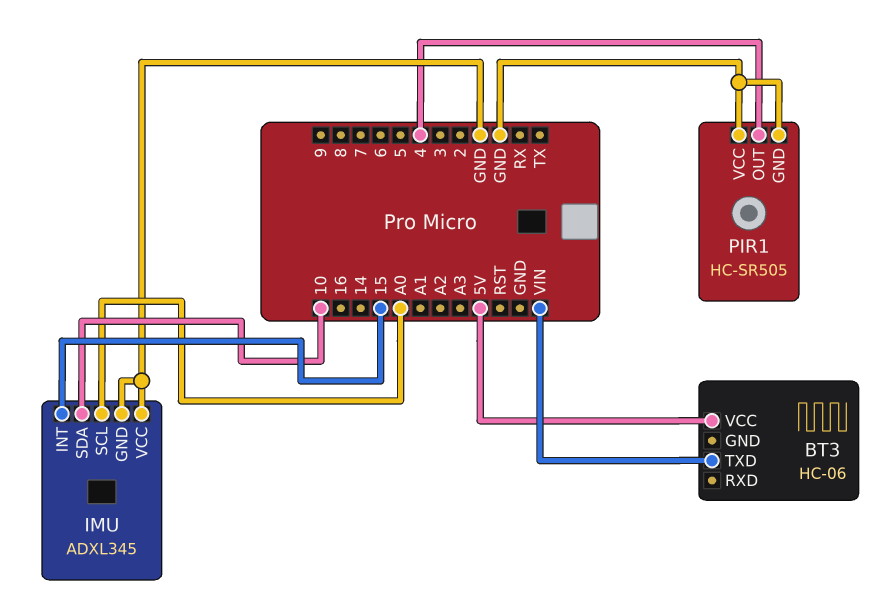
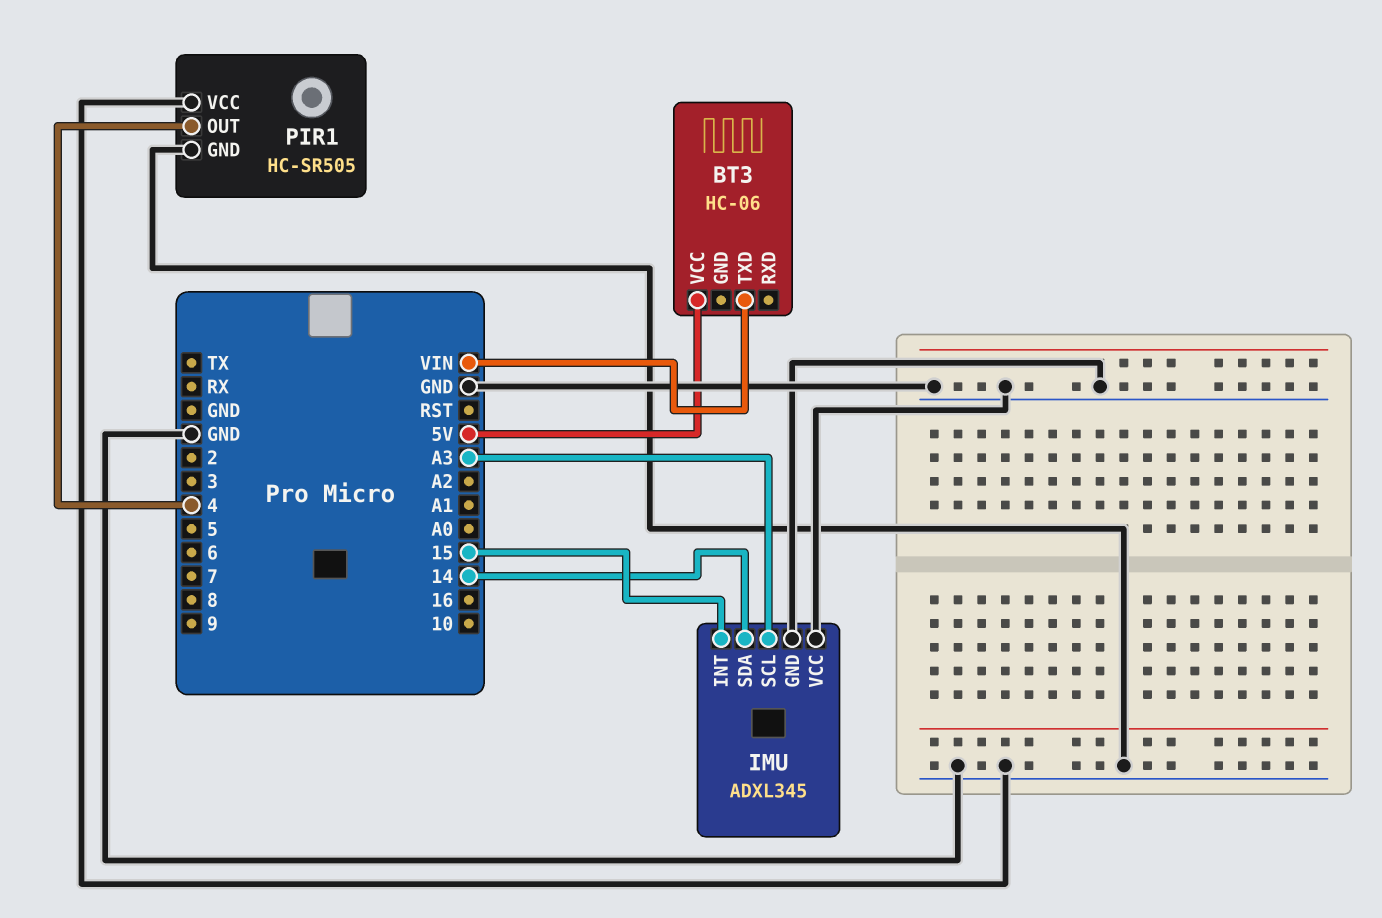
IMU pin SCL: A0 -> A3
IMU pin SDA: 10 -> 14

